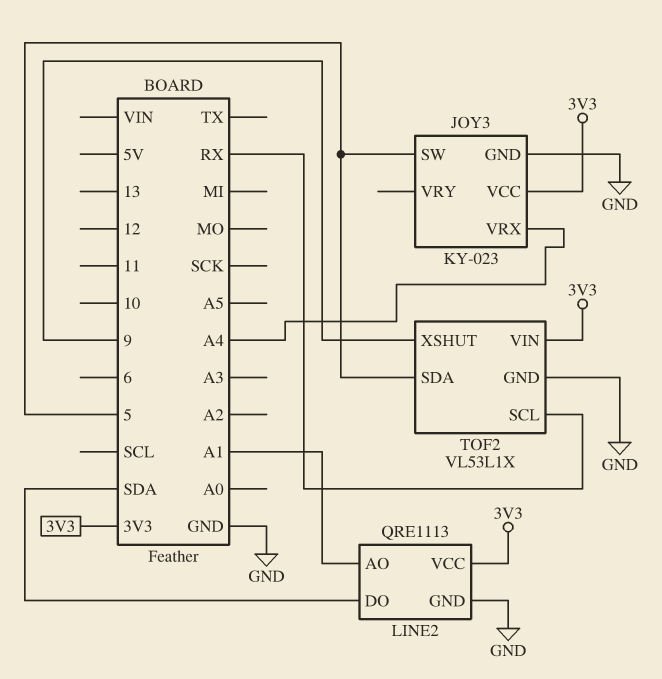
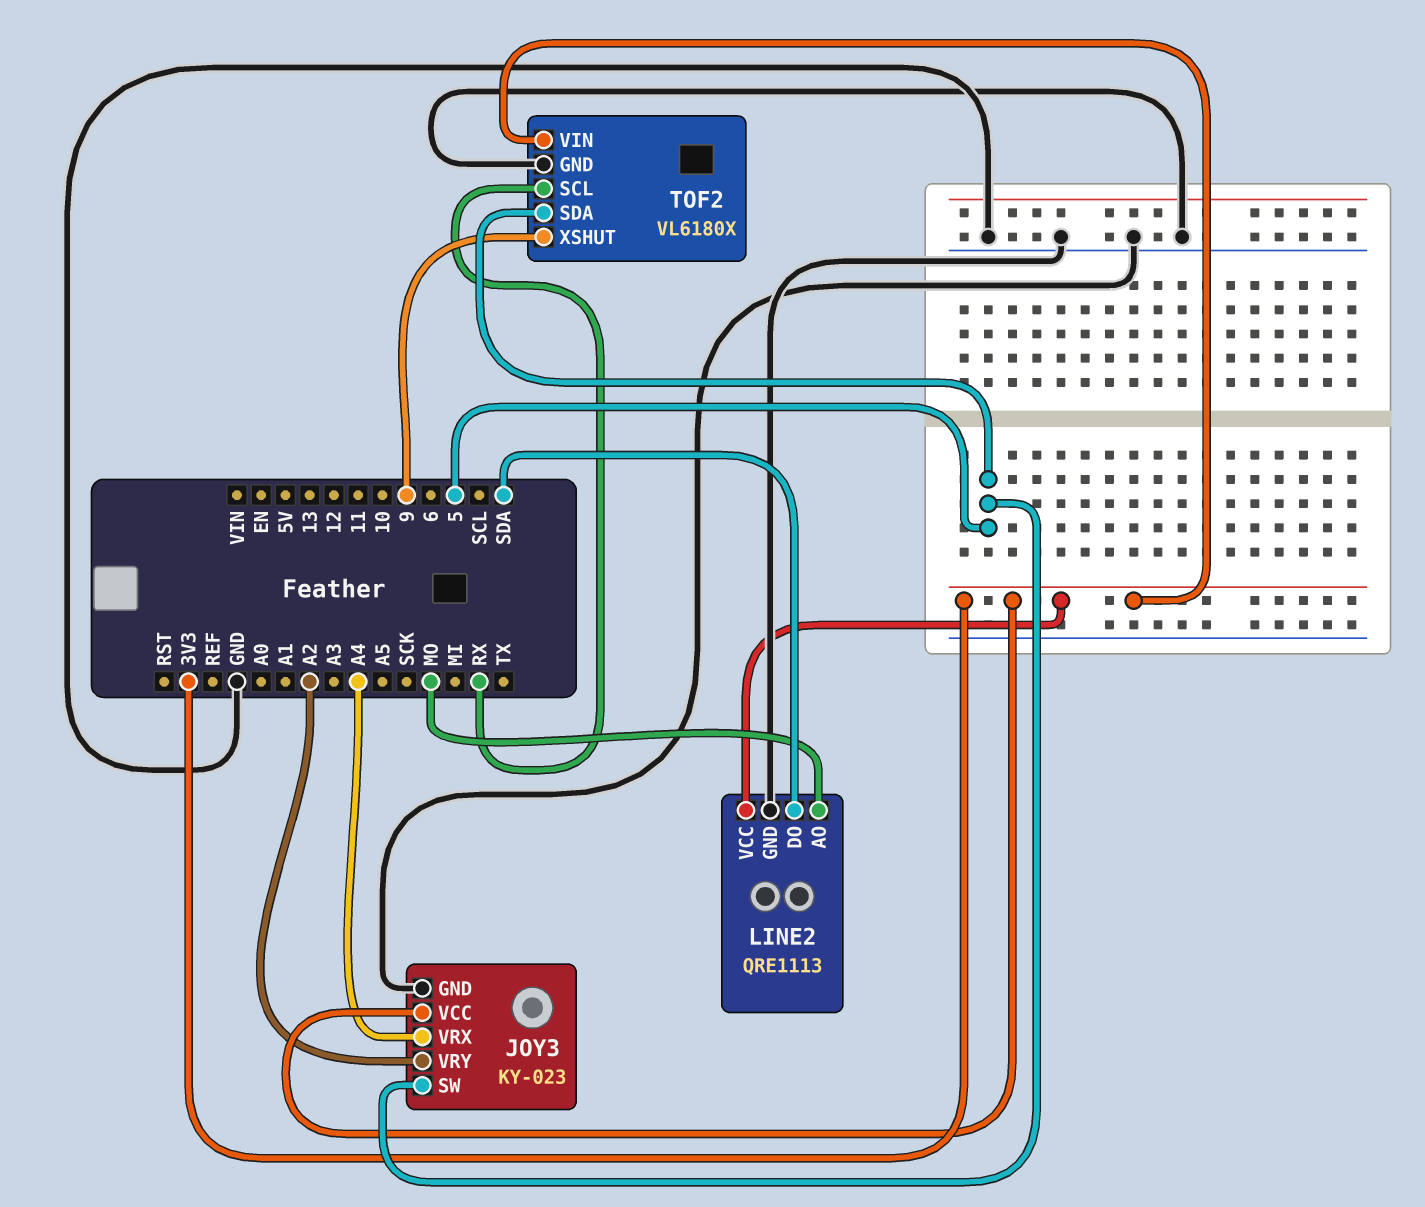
JOY3 pin VRY: none -> A2
LINE2 pin AO: A1 -> MO
TOF2: VL53L1X -> VL6180X

